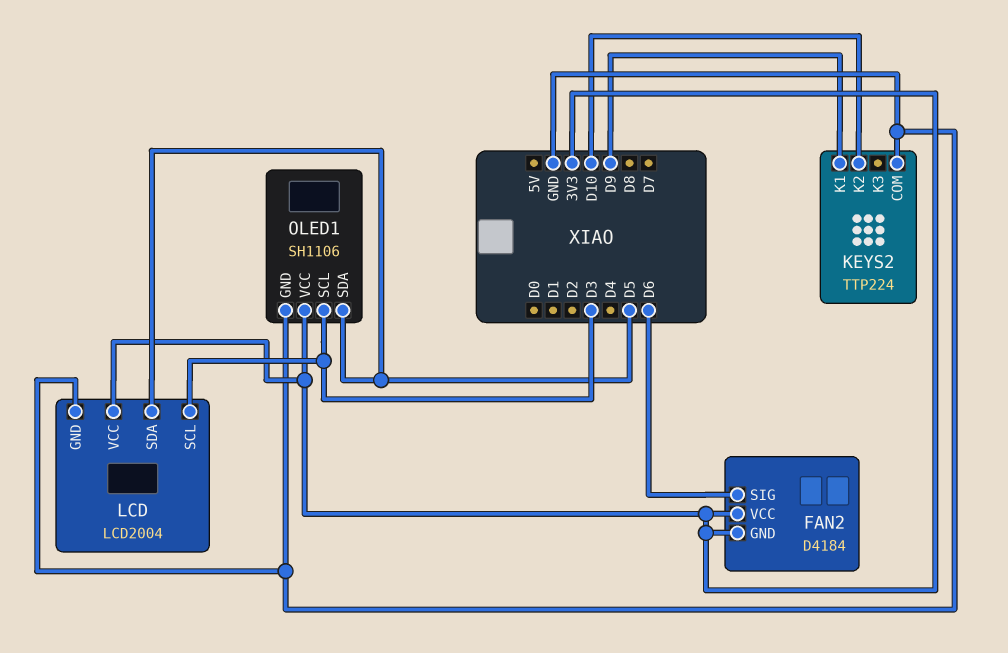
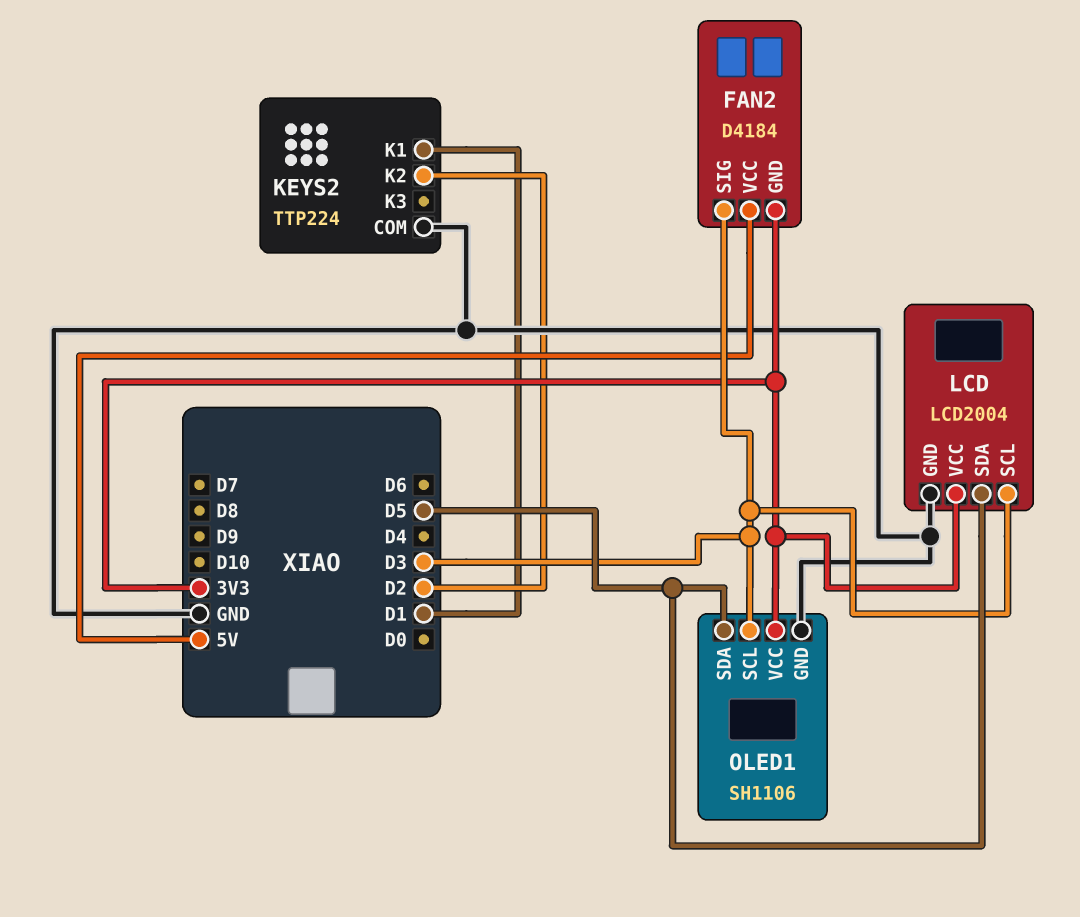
FAN2 pin SIG: D6 -> D3
FAN2 pin VCC: 3V3 -> 5V
KEYS2 pin K1: D9 -> D1
KEYS2 pin K2: D10 -> D2

